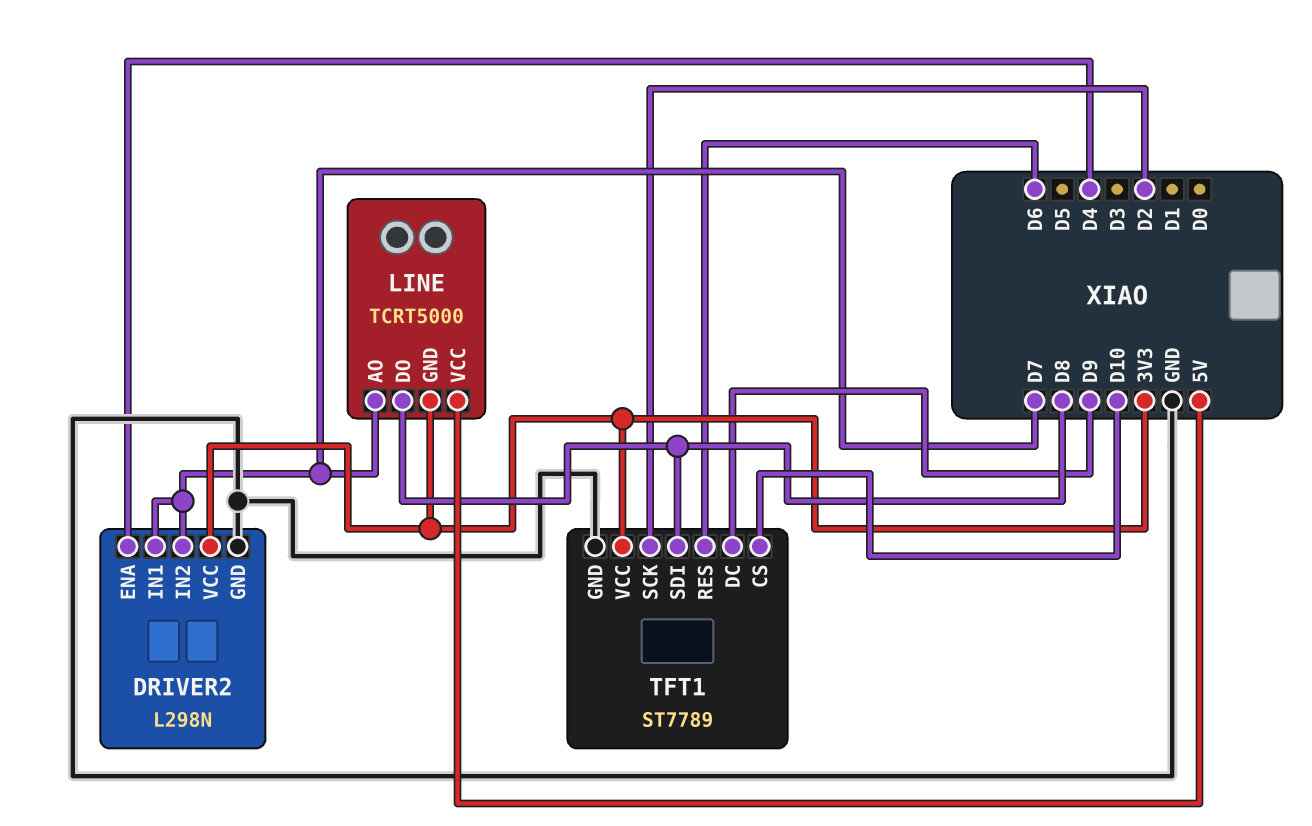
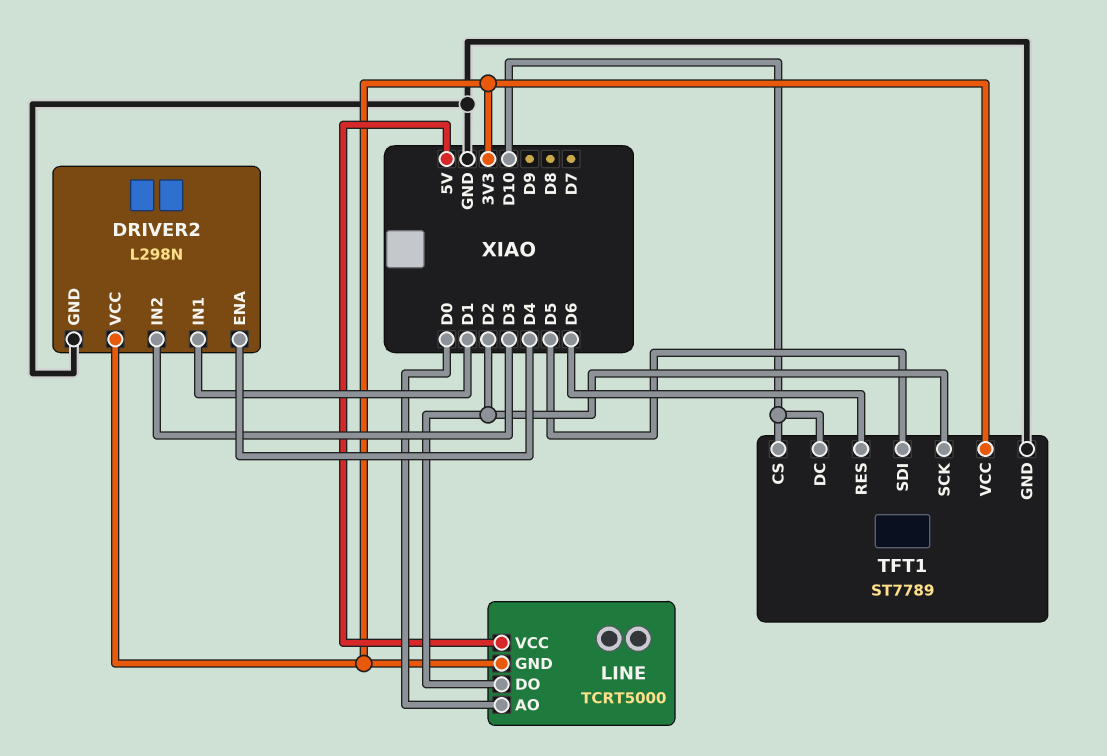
DRIVER2 pin IN1: D7 -> D1
DRIVER2 pin IN2: D7 -> D3
LINE pin AO: D7 -> D0
LINE pin DO: D8 -> D2
TFT1 pin DC: D9 -> D10
TFT1 pin SDI: D8 -> D5

